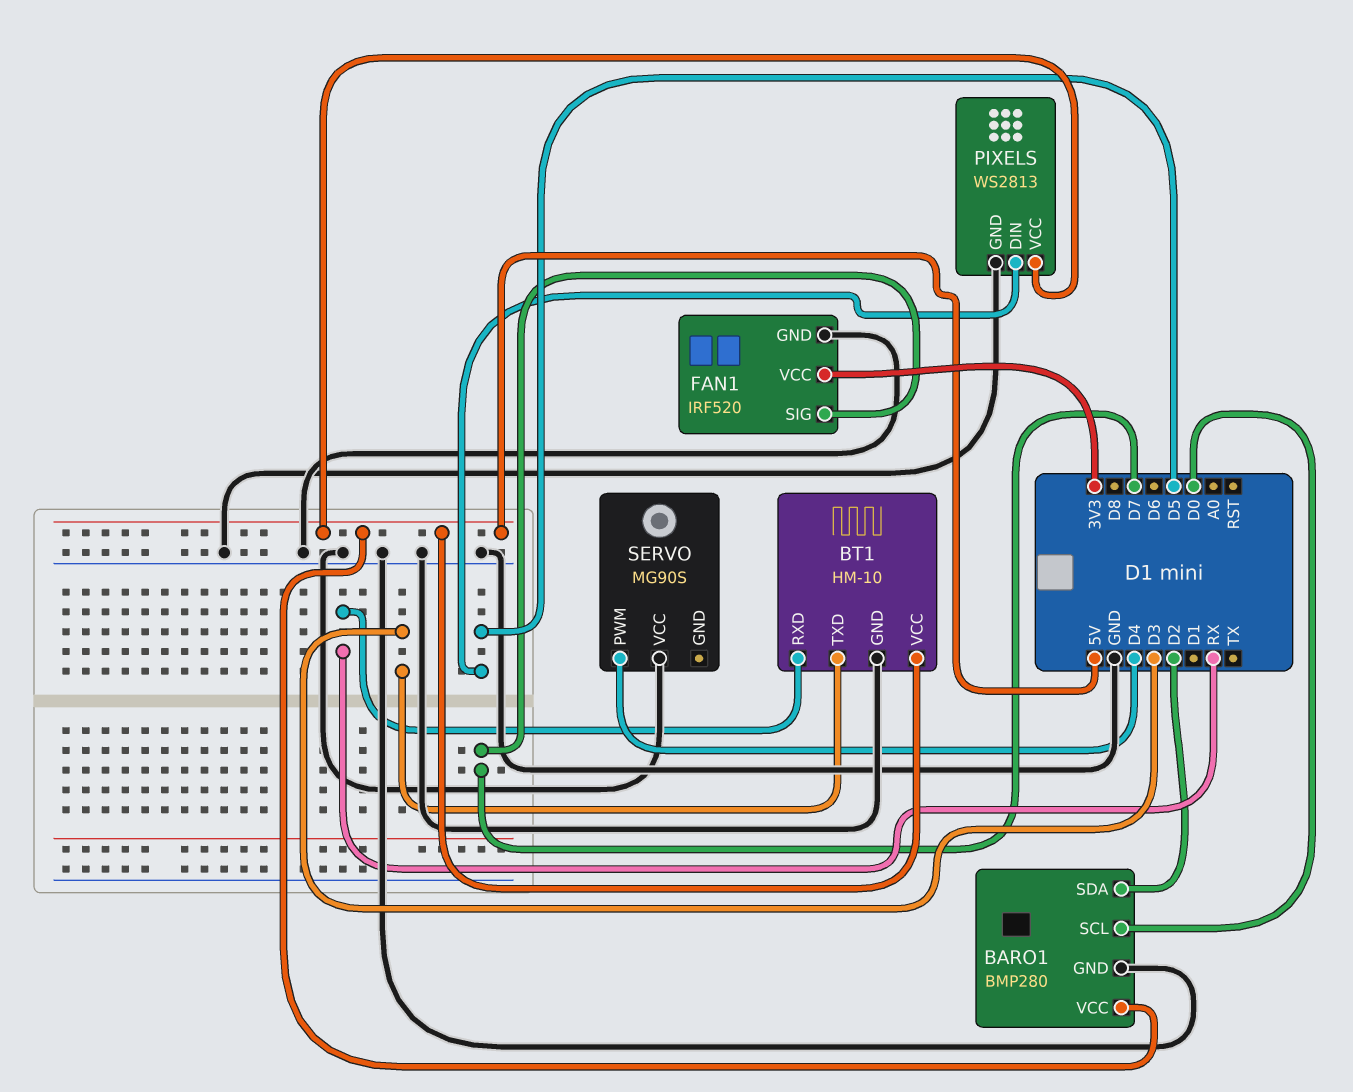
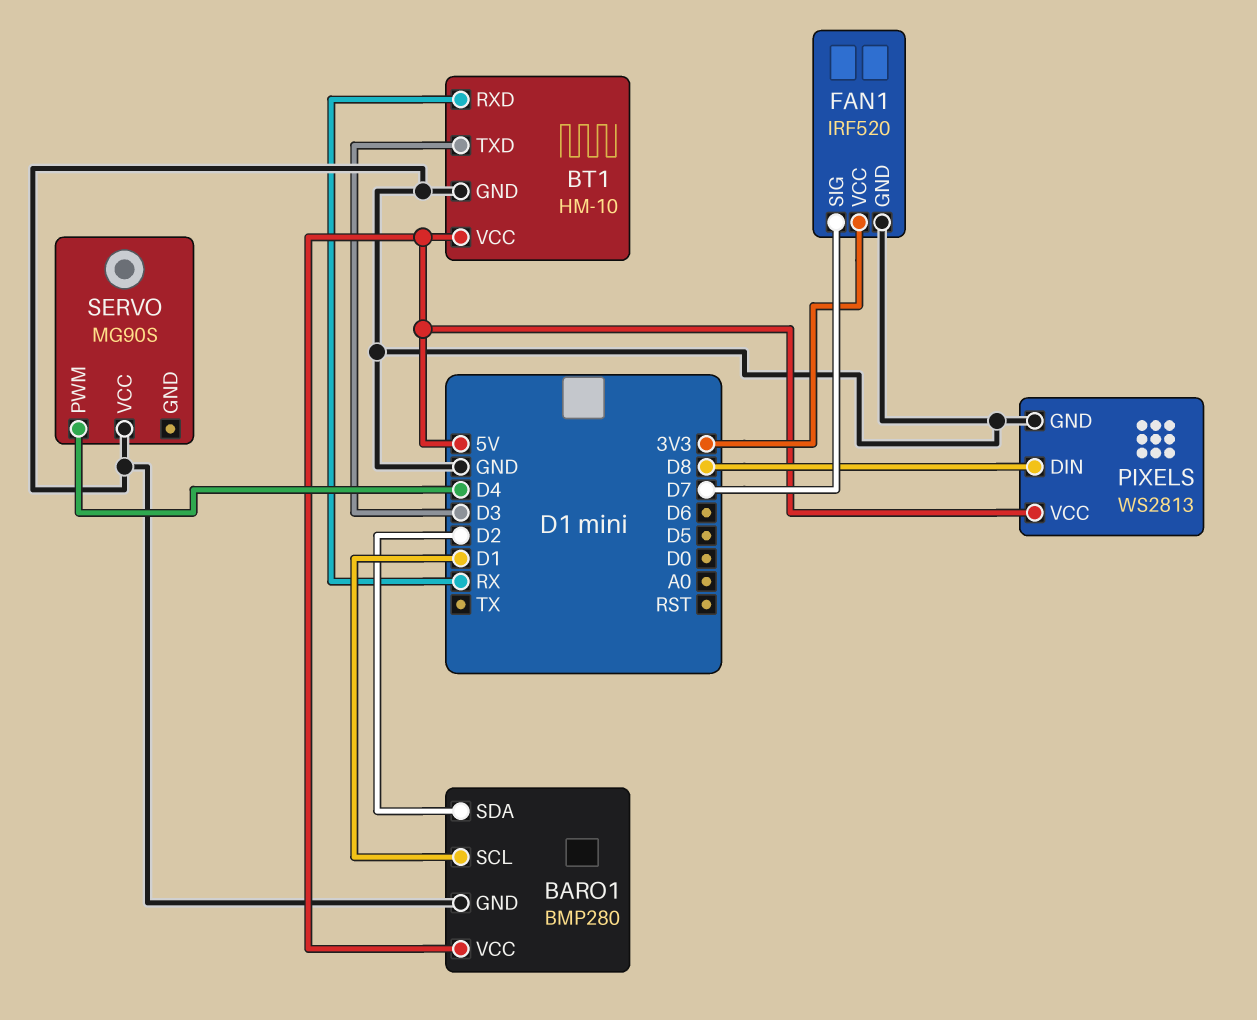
BARO1 pin SCL: D0 -> D1
PIXELS pin DIN: D5 -> D8

